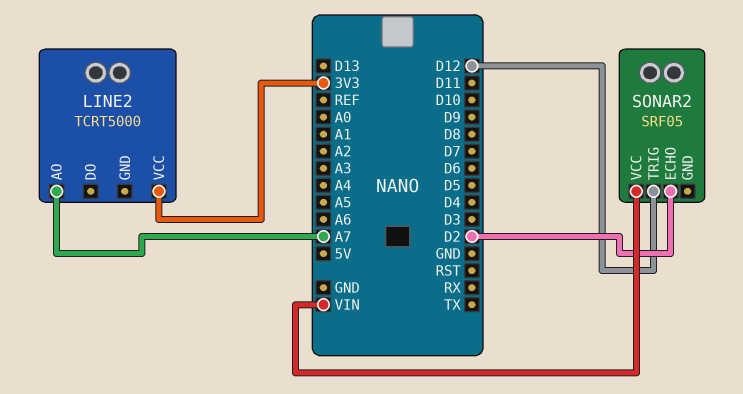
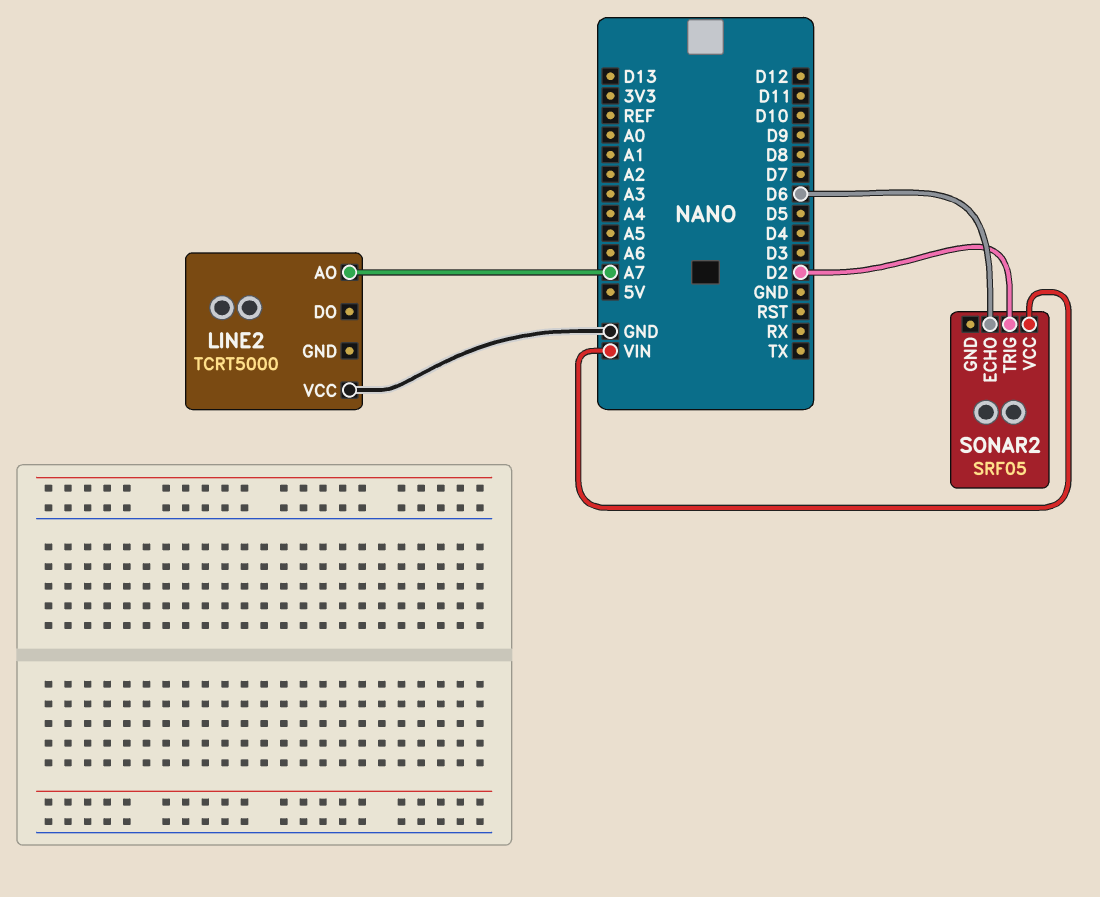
LINE2 pin VCC: 3V3 -> GND
SONAR2 pin ECHO: D2 -> D6
SONAR2 pin TRIG: D12 -> D2

